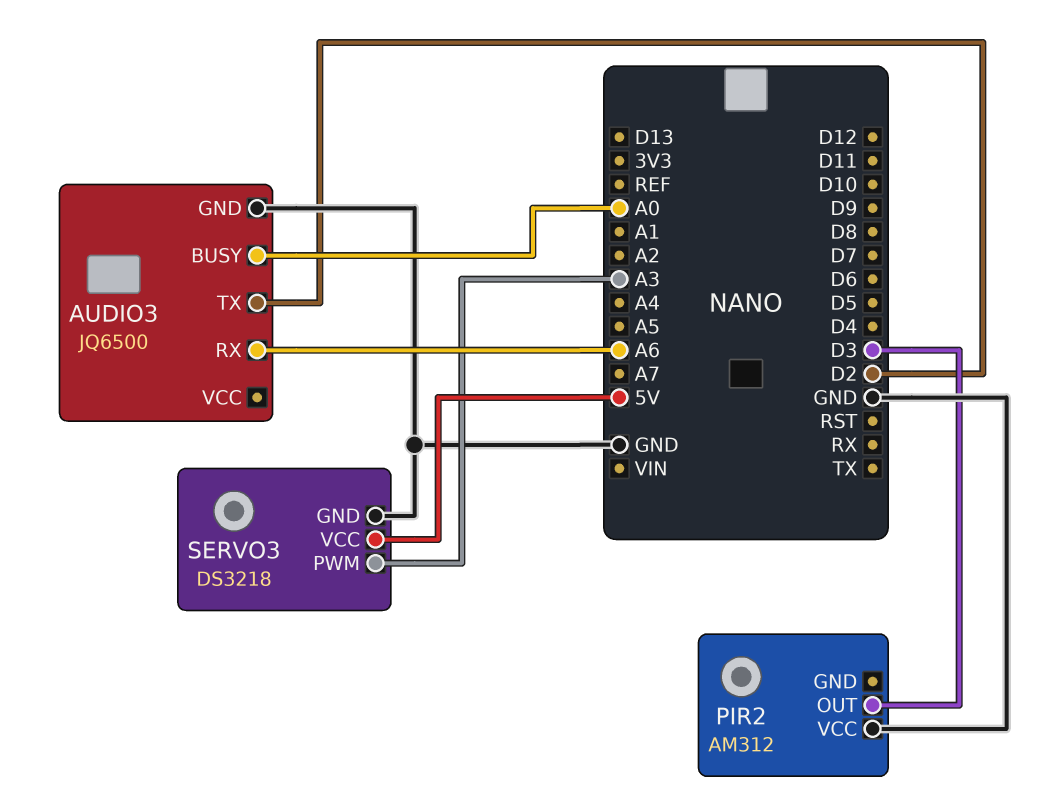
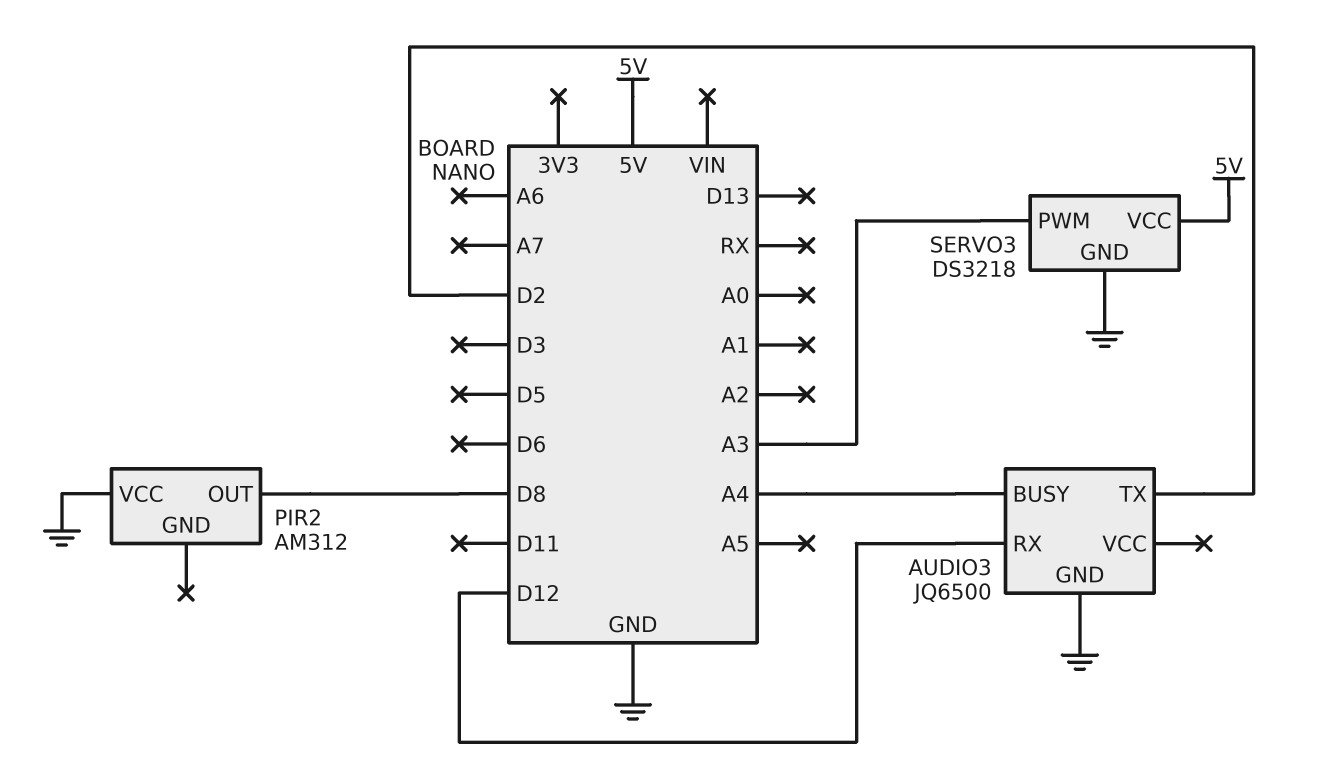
AUDIO3 pin BUSY: A0 -> A4
AUDIO3 pin RX: A6 -> D12
PIR2 pin OUT: D3 -> D8

